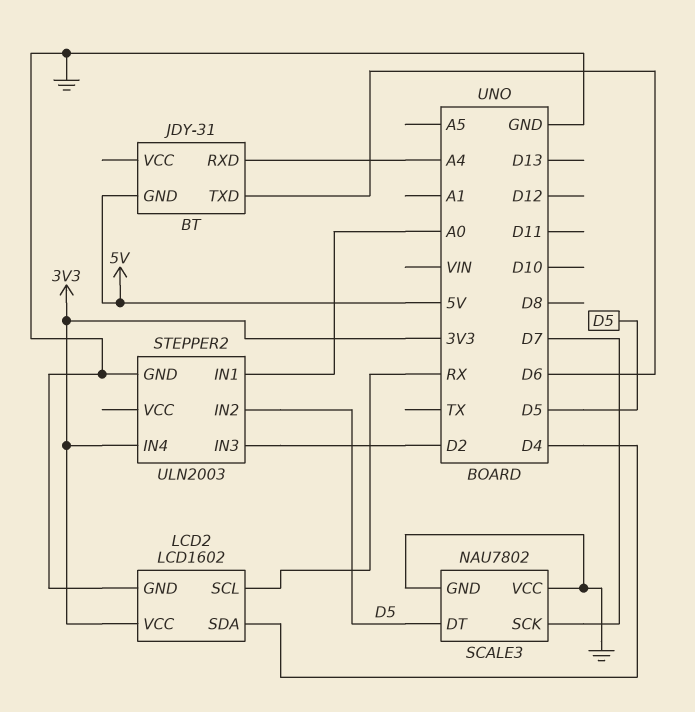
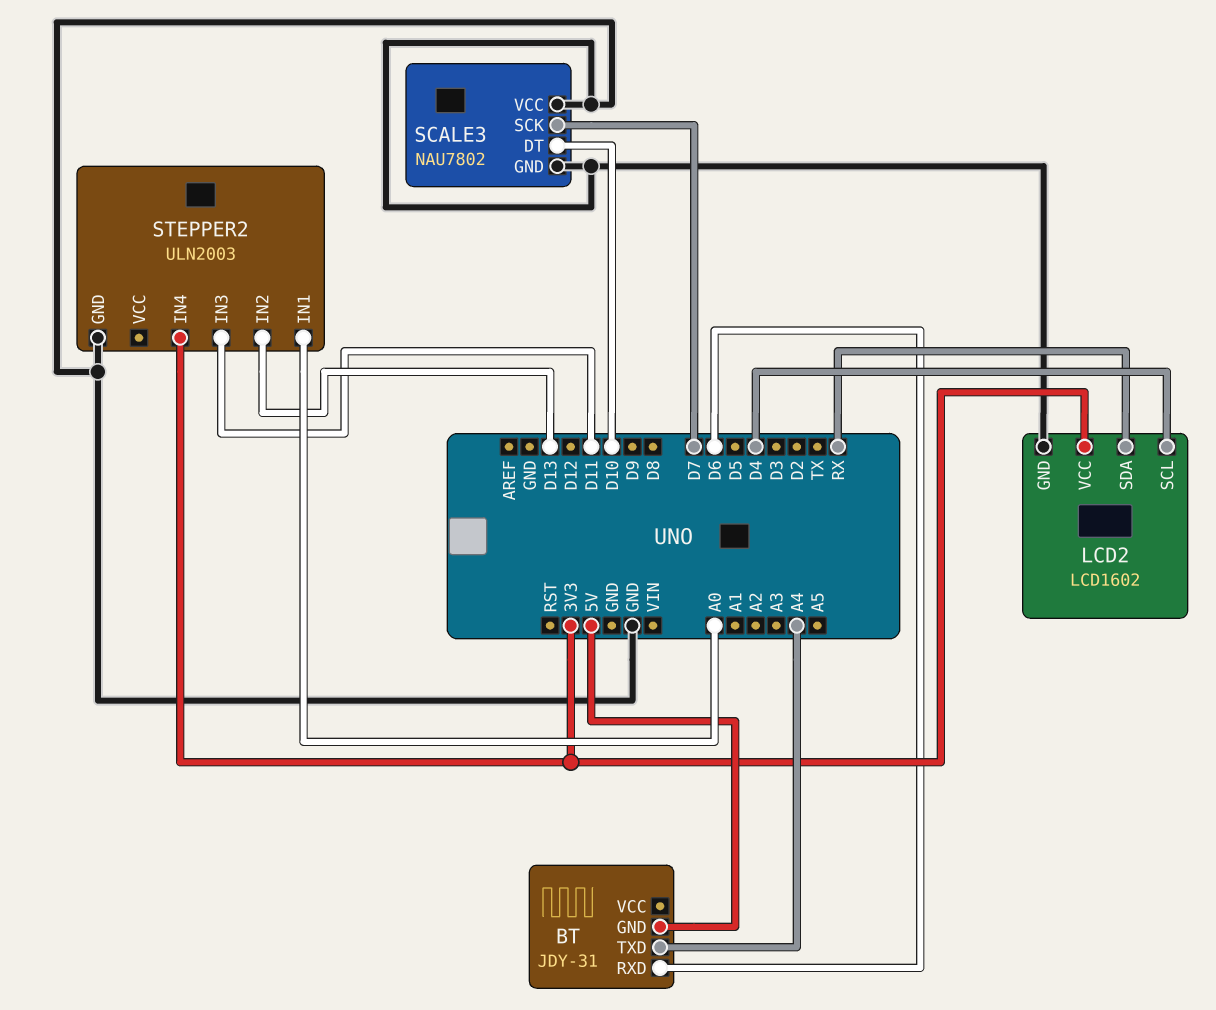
BT pin RXD: A4 -> D6
BT pin TXD: D6 -> A4
LCD2 pin SCL: RX -> D4
LCD2 pin SDA: D4 -> RX
SCALE3 pin DT: D5 -> D10
STEPPER2 pin IN2: D5 -> D13
STEPPER2 pin IN3: D2 -> D11

